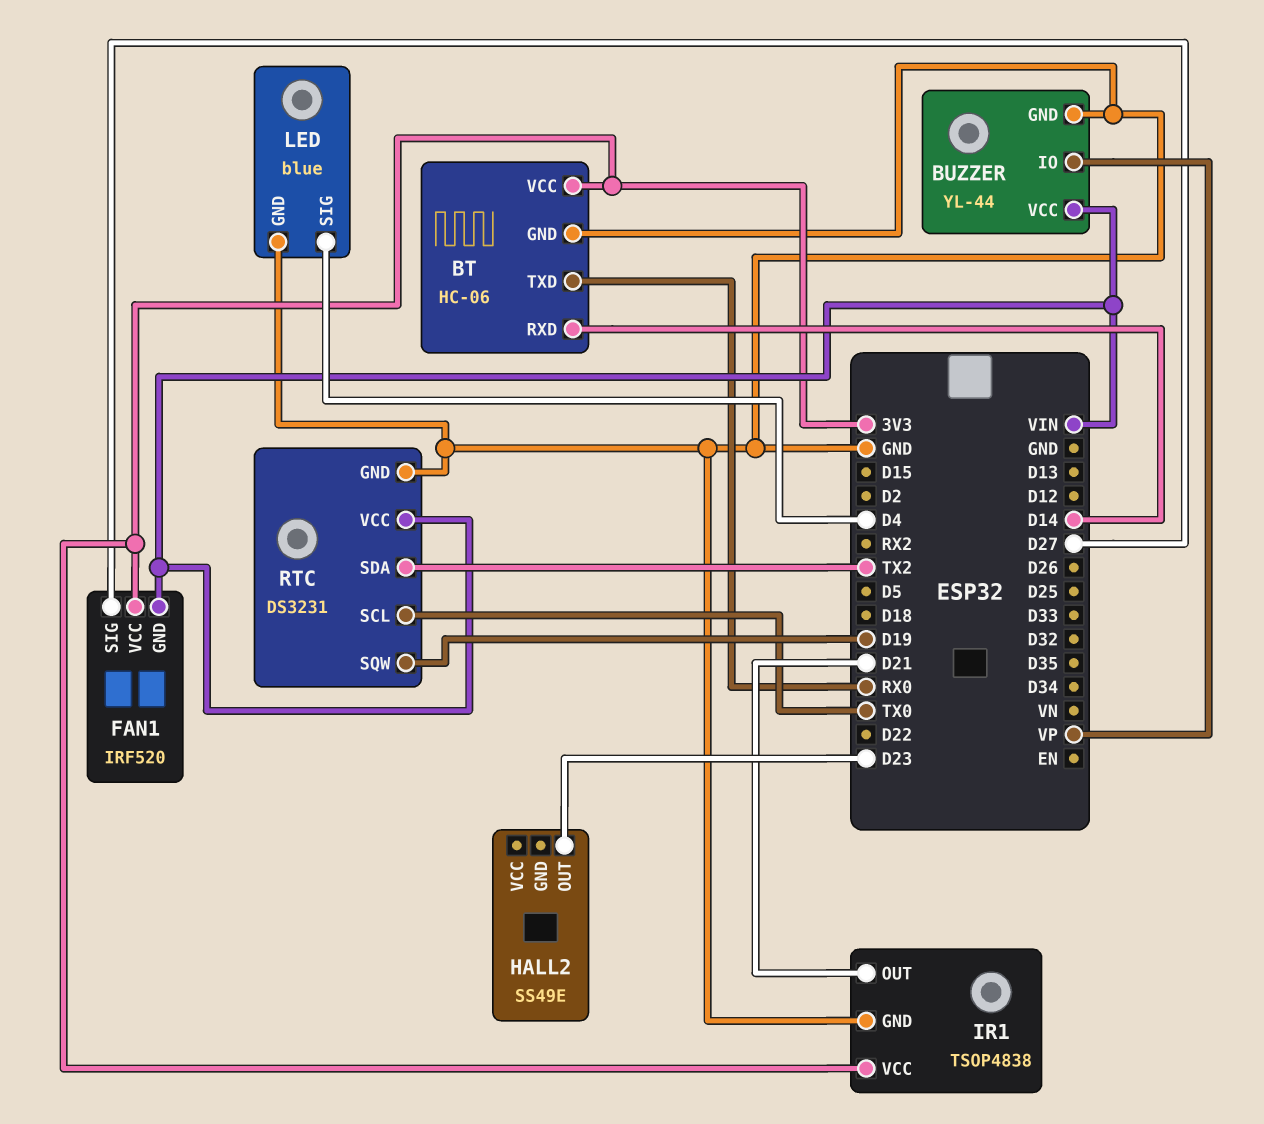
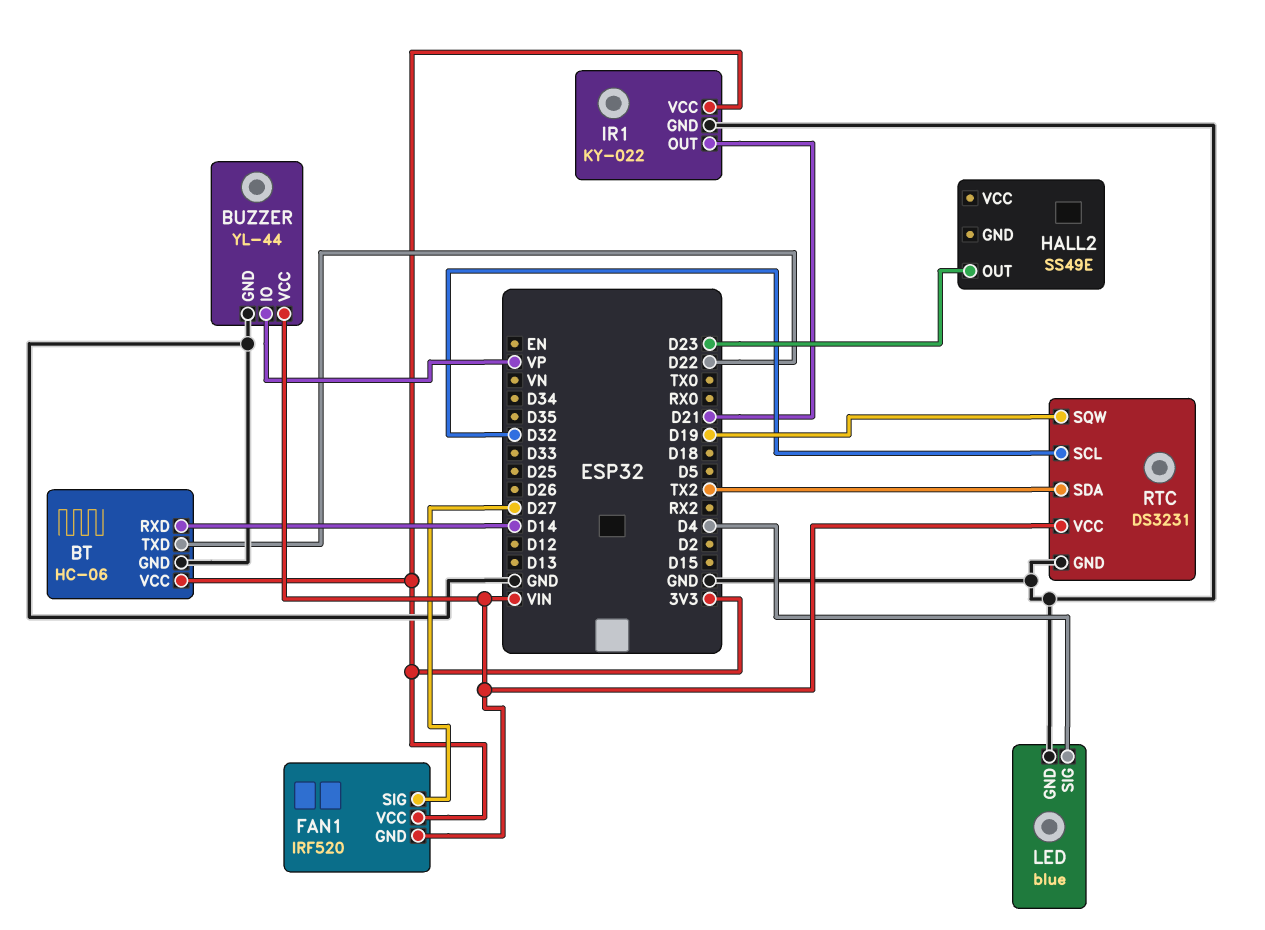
BT pin TXD: RX0 -> D22
IR1: TSOP4838 -> KY-022
RTC pin SCL: TX0 -> D32

